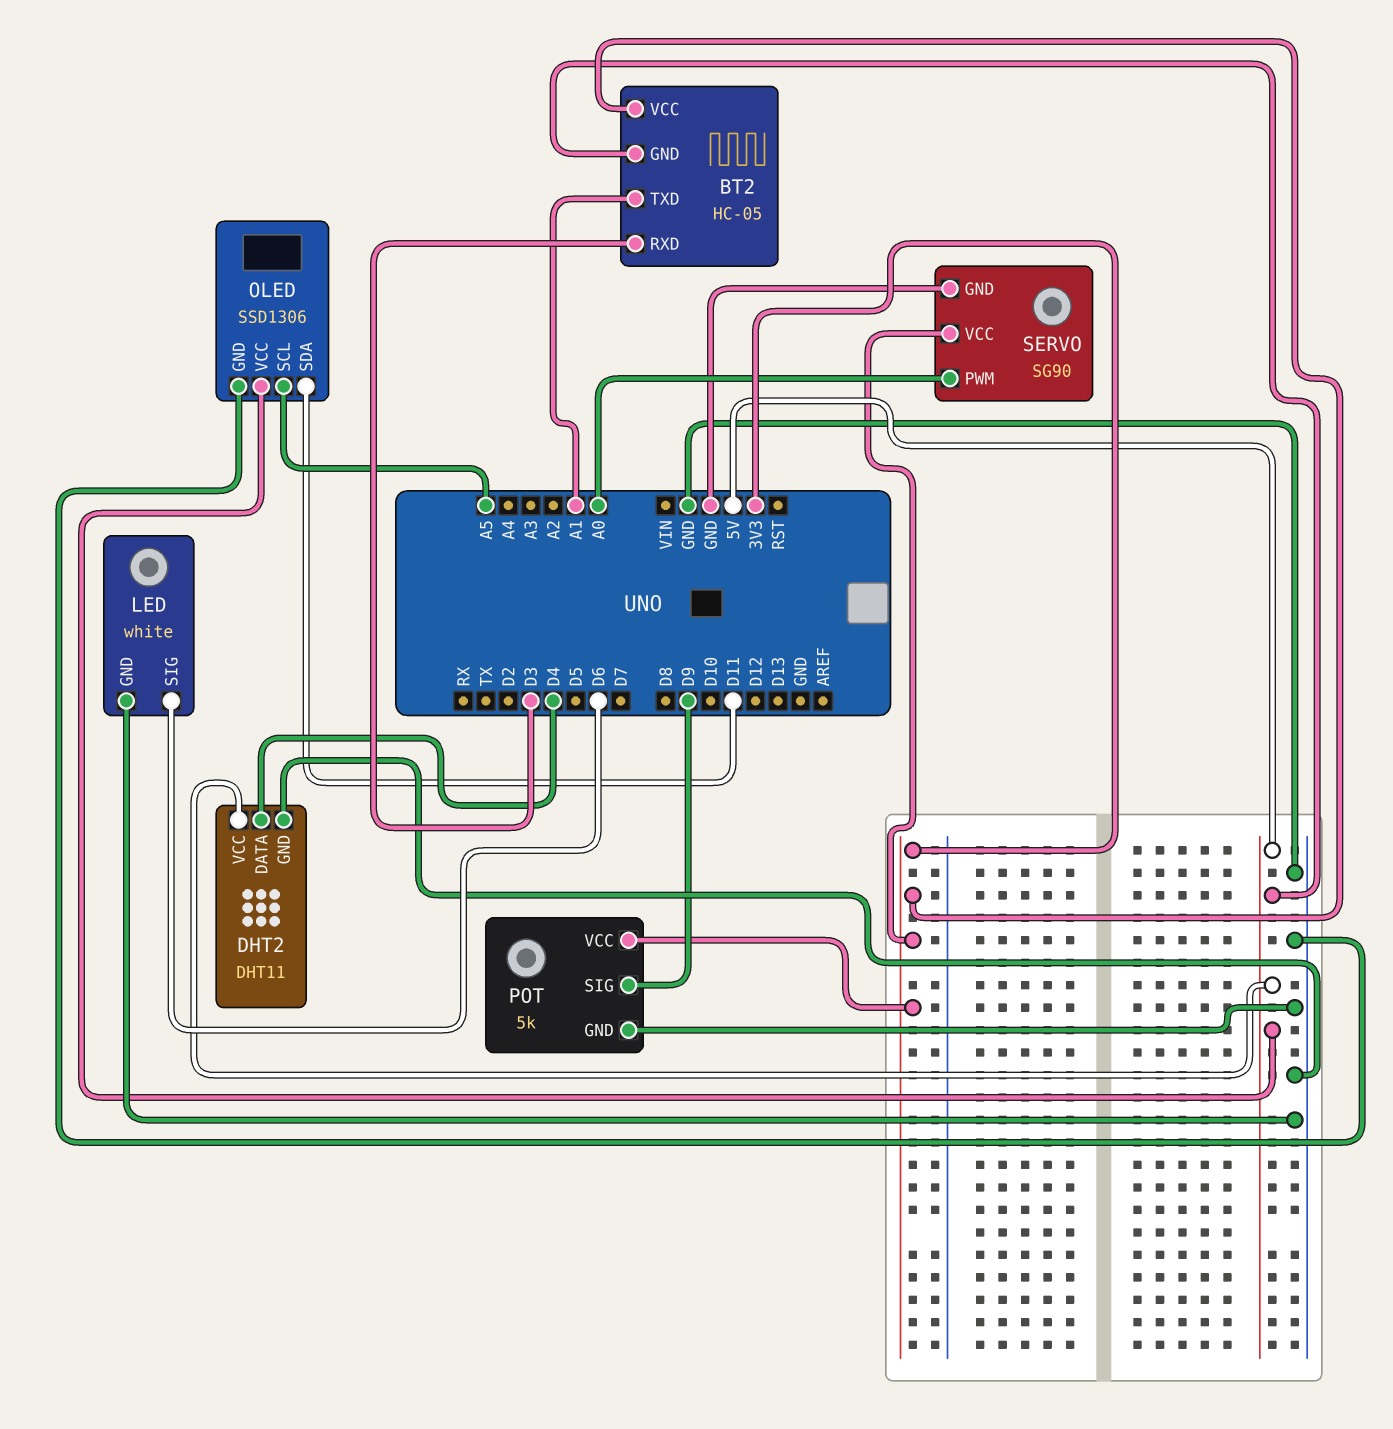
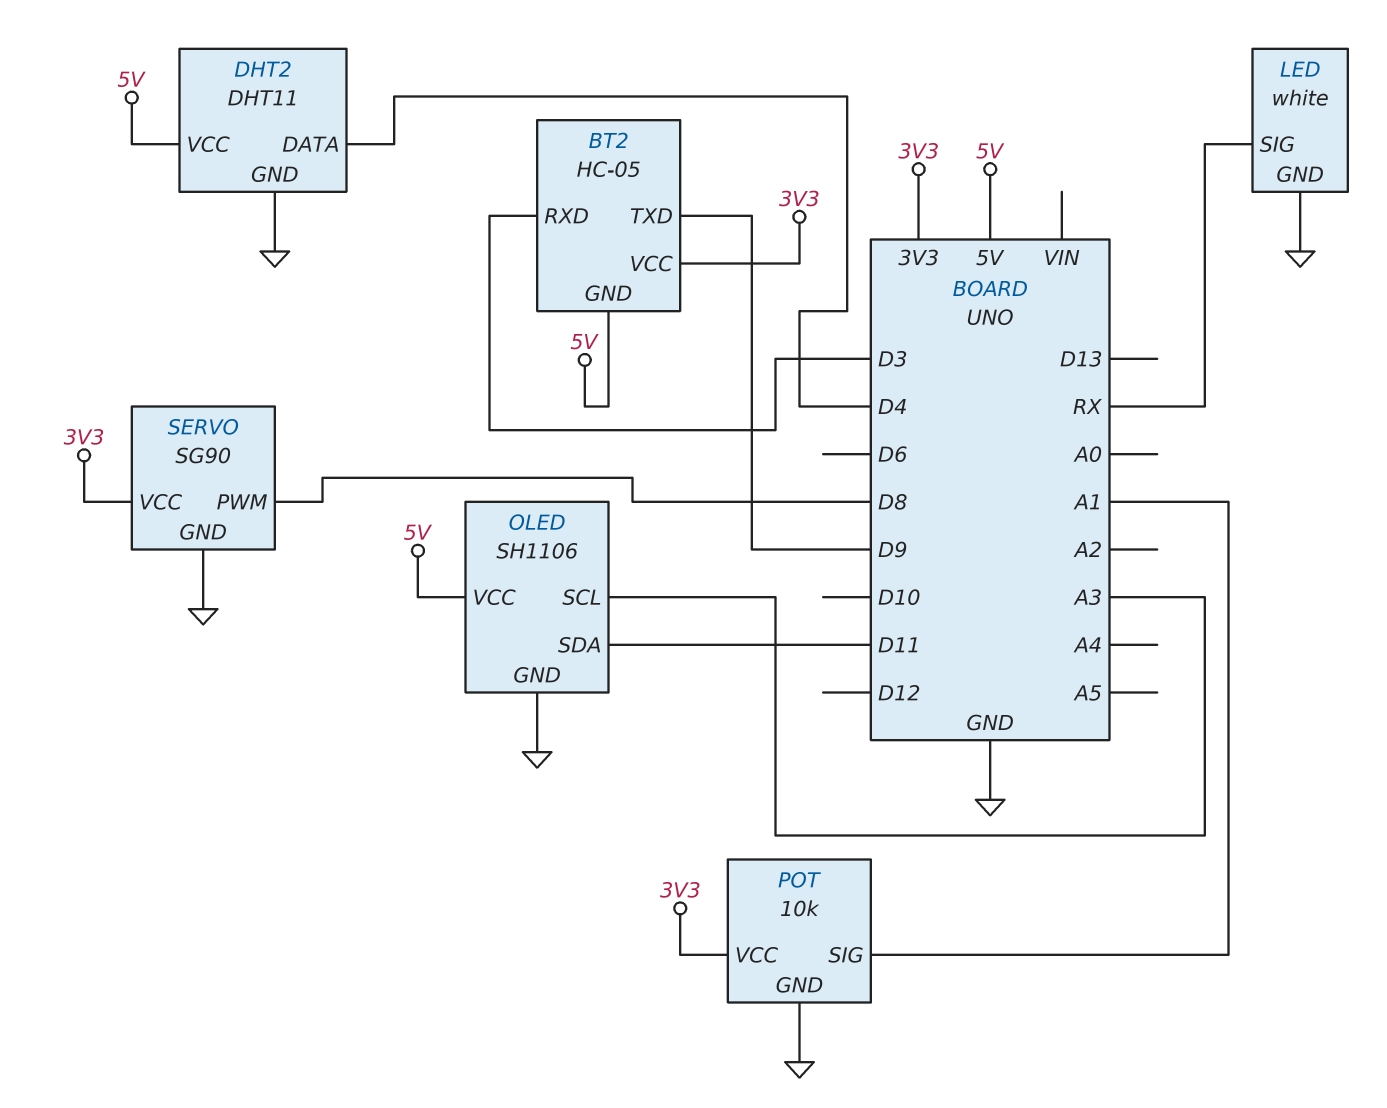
BT2 pin TXD: A1 -> D9
LED pin SIG: D6 -> RX
OLED: SSD1306 -> SH1106
OLED pin SCL: A5 -> A3
POT: 5k -> 10k
POT pin SIG: D9 -> A1
SERVO pin PWM: A0 -> D8

